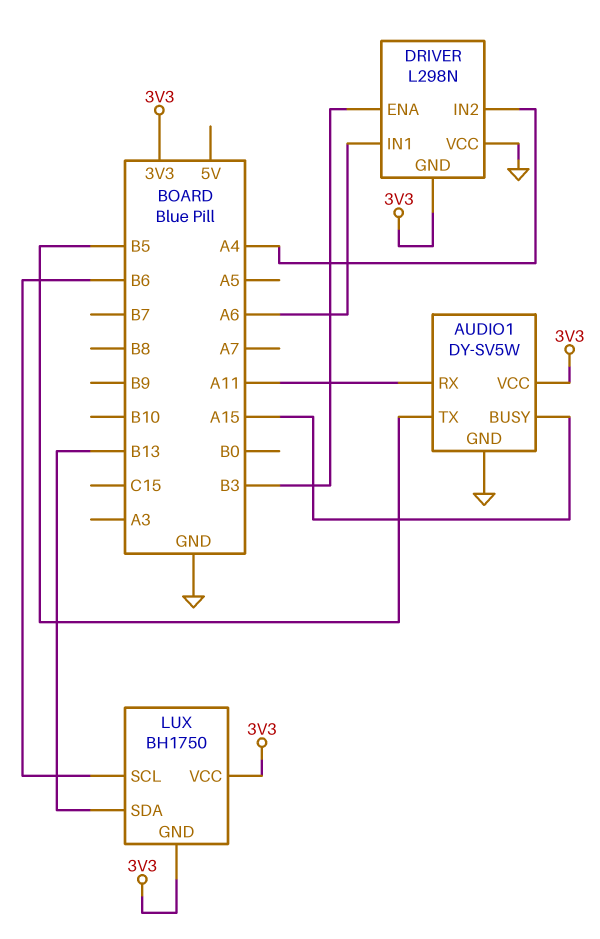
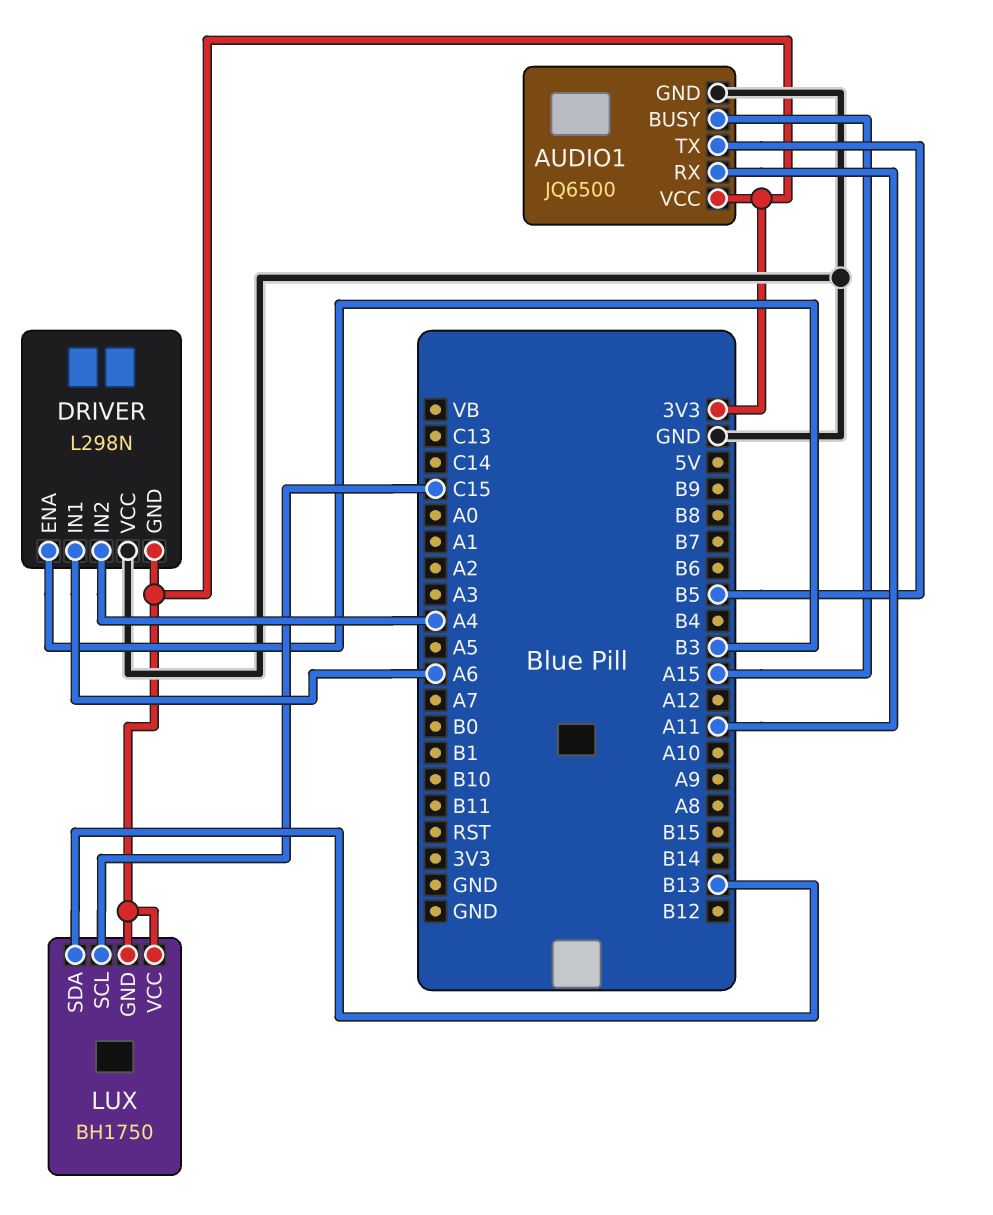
AUDIO1: DY-SV5W -> JQ6500
LUX pin SCL: B6 -> C15

